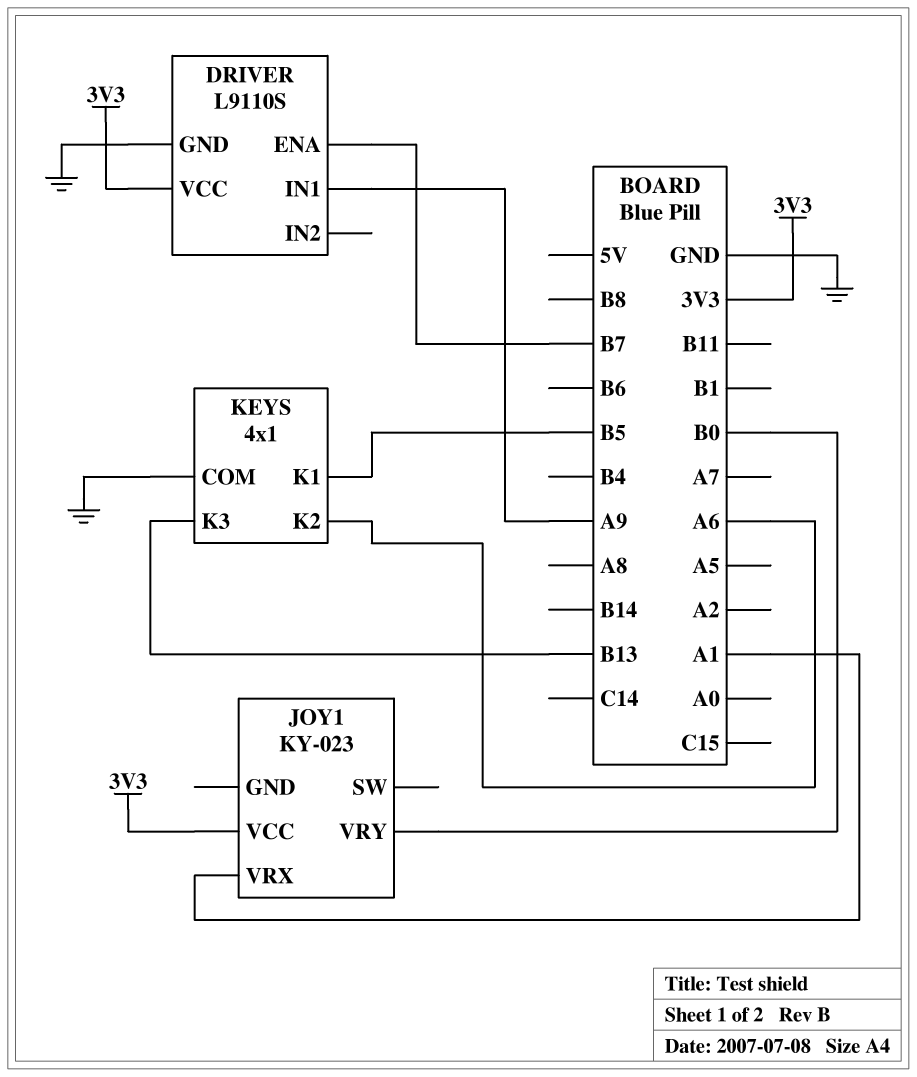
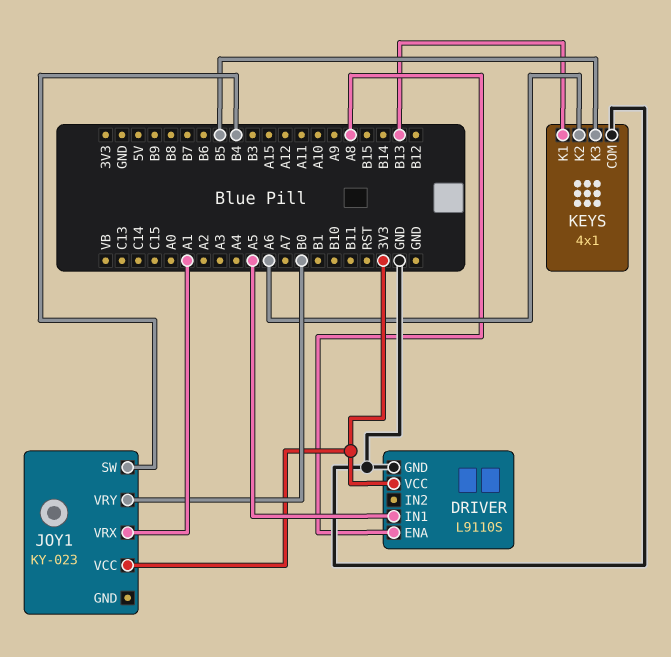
DRIVER pin ENA: B7 -> A8
DRIVER pin IN1: A9 -> A5
JOY1 pin SW: none -> B4
KEYS pin K1: B5 -> B13
KEYS pin K3: B13 -> B5

